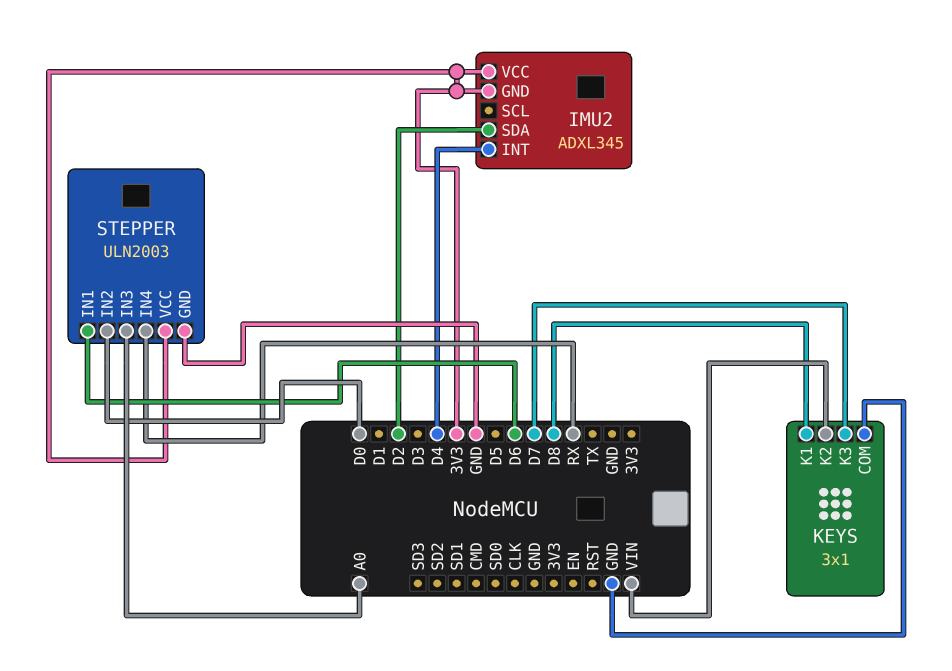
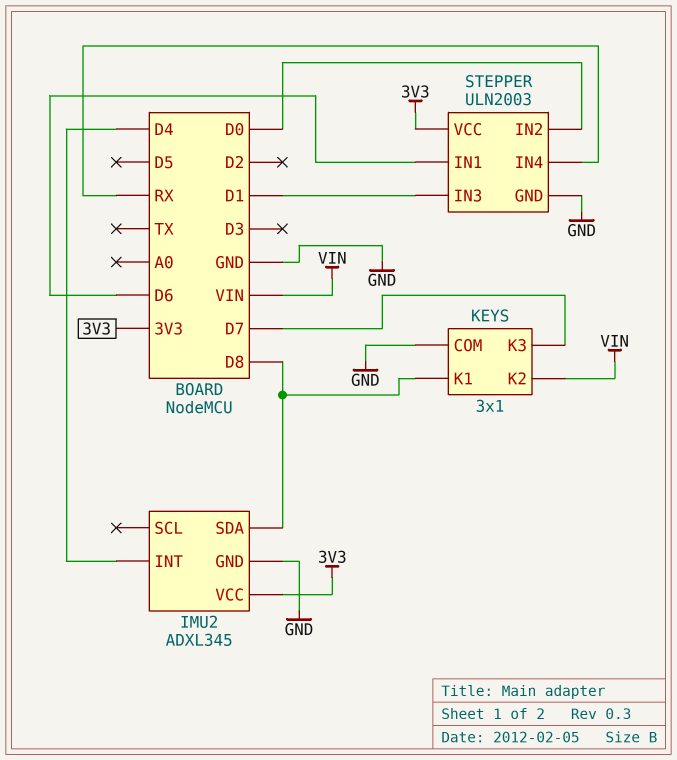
IMU2 pin GND: 3V3 -> GND
IMU2 pin SDA: D2 -> D8
STEPPER pin IN3: A0 -> D1

